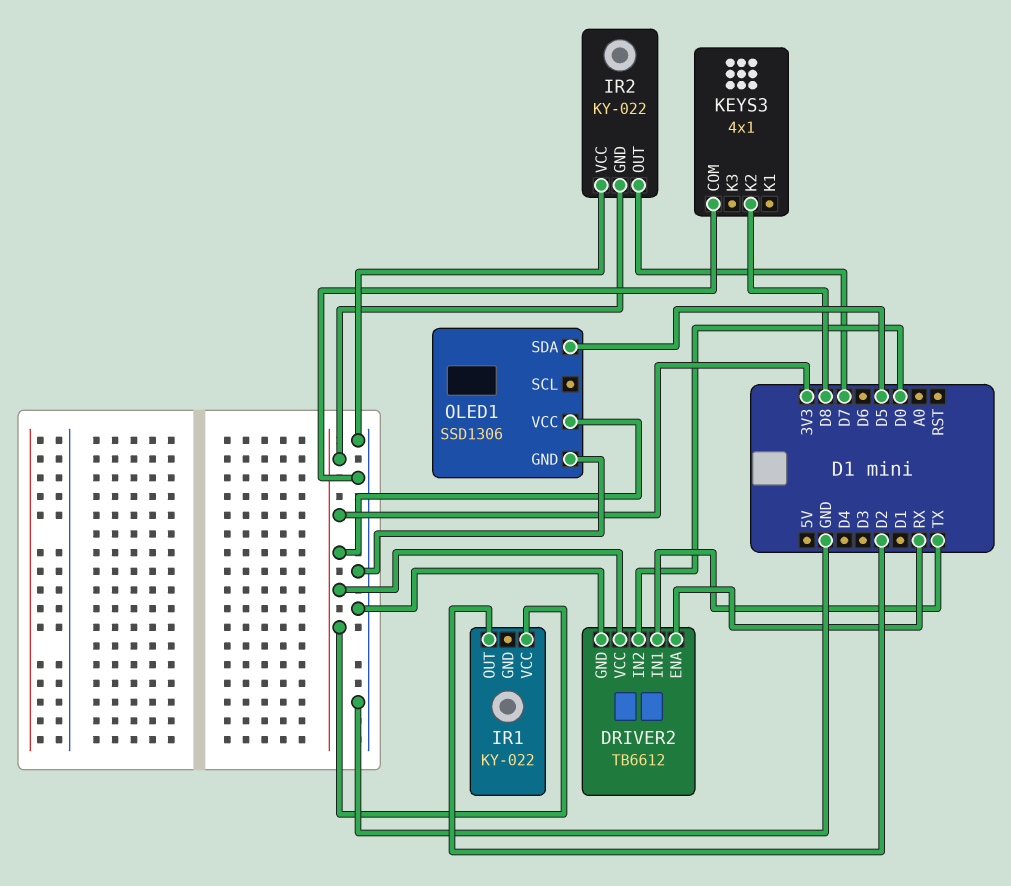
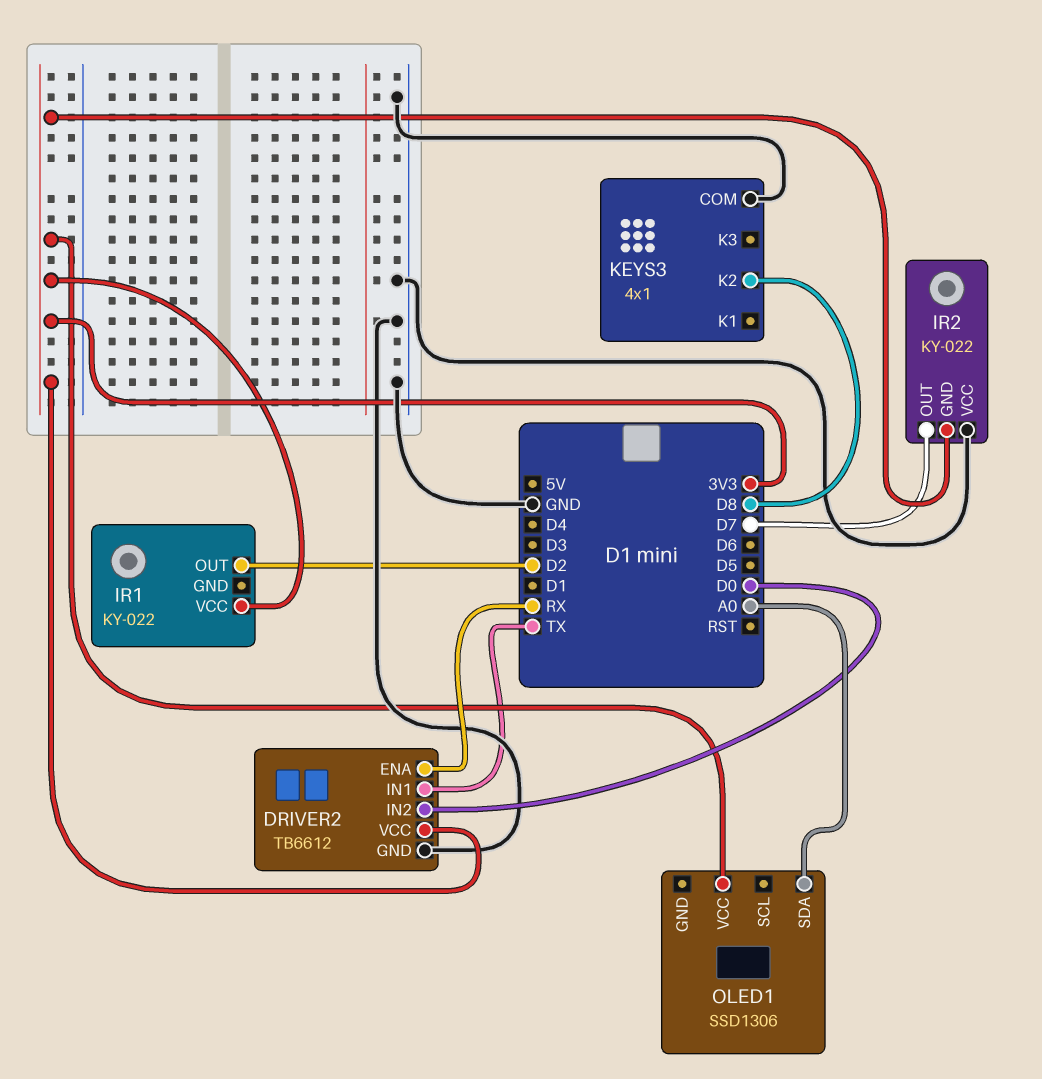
OLED1 pin GND: GND -> none
OLED1 pin SDA: D5 -> A0

